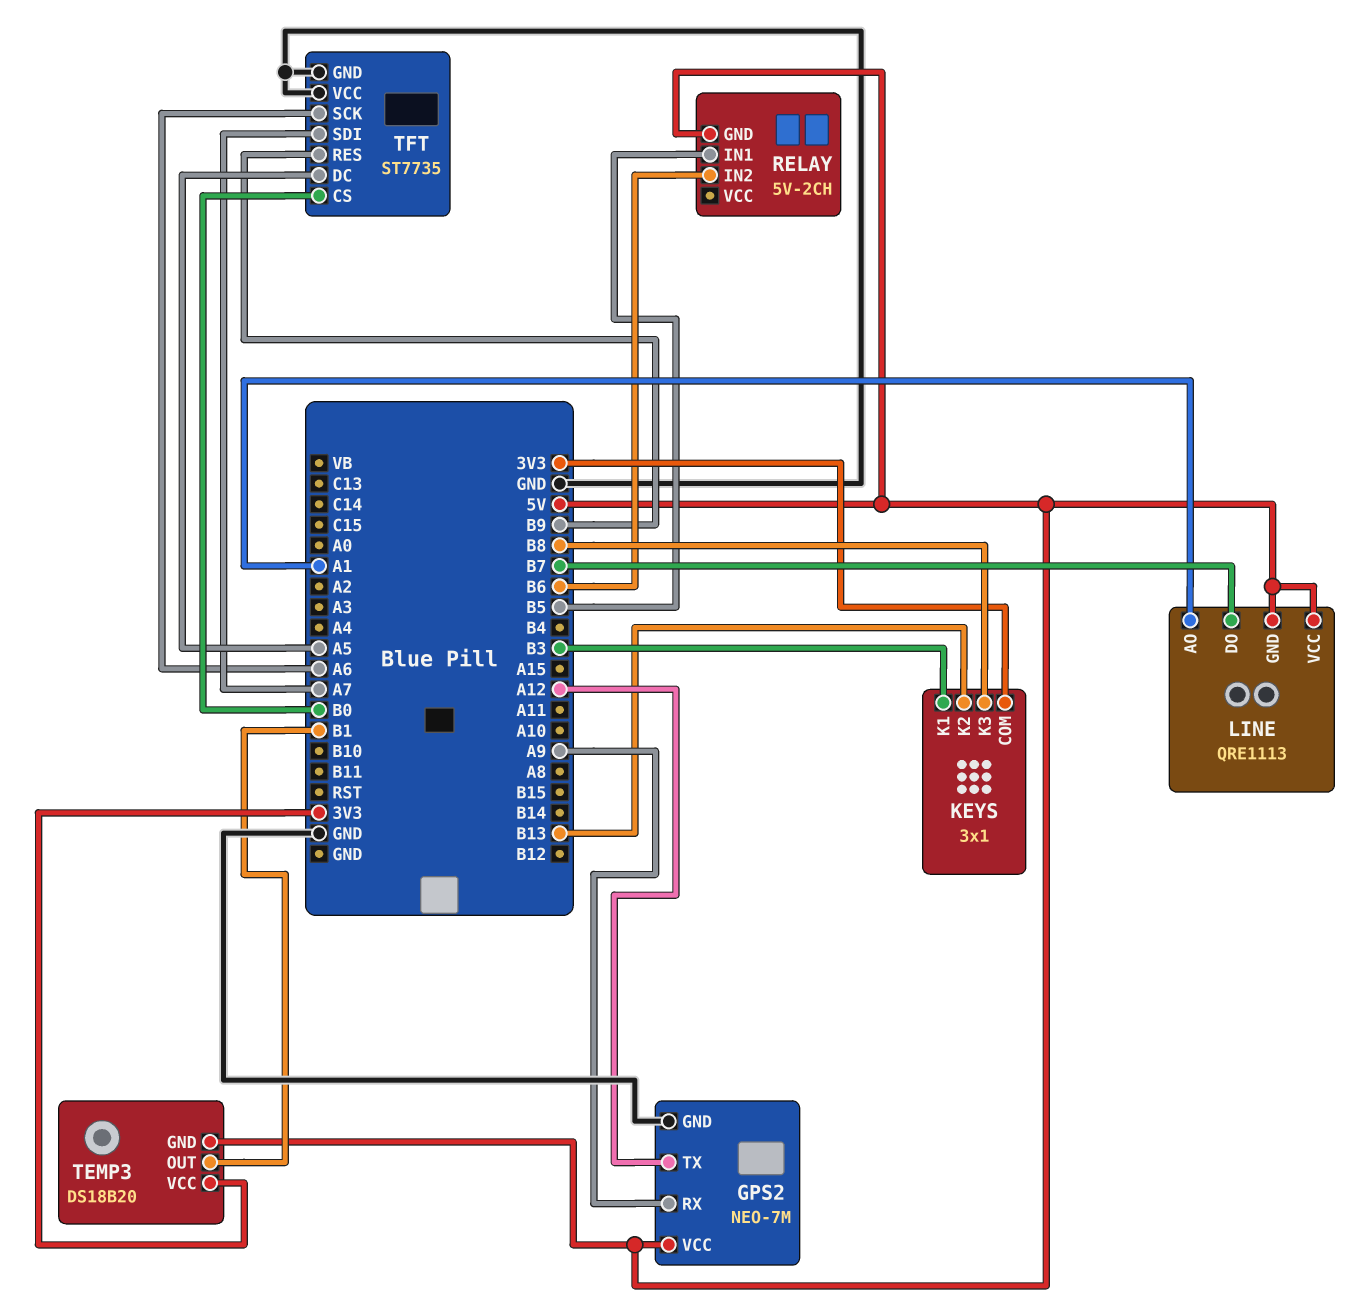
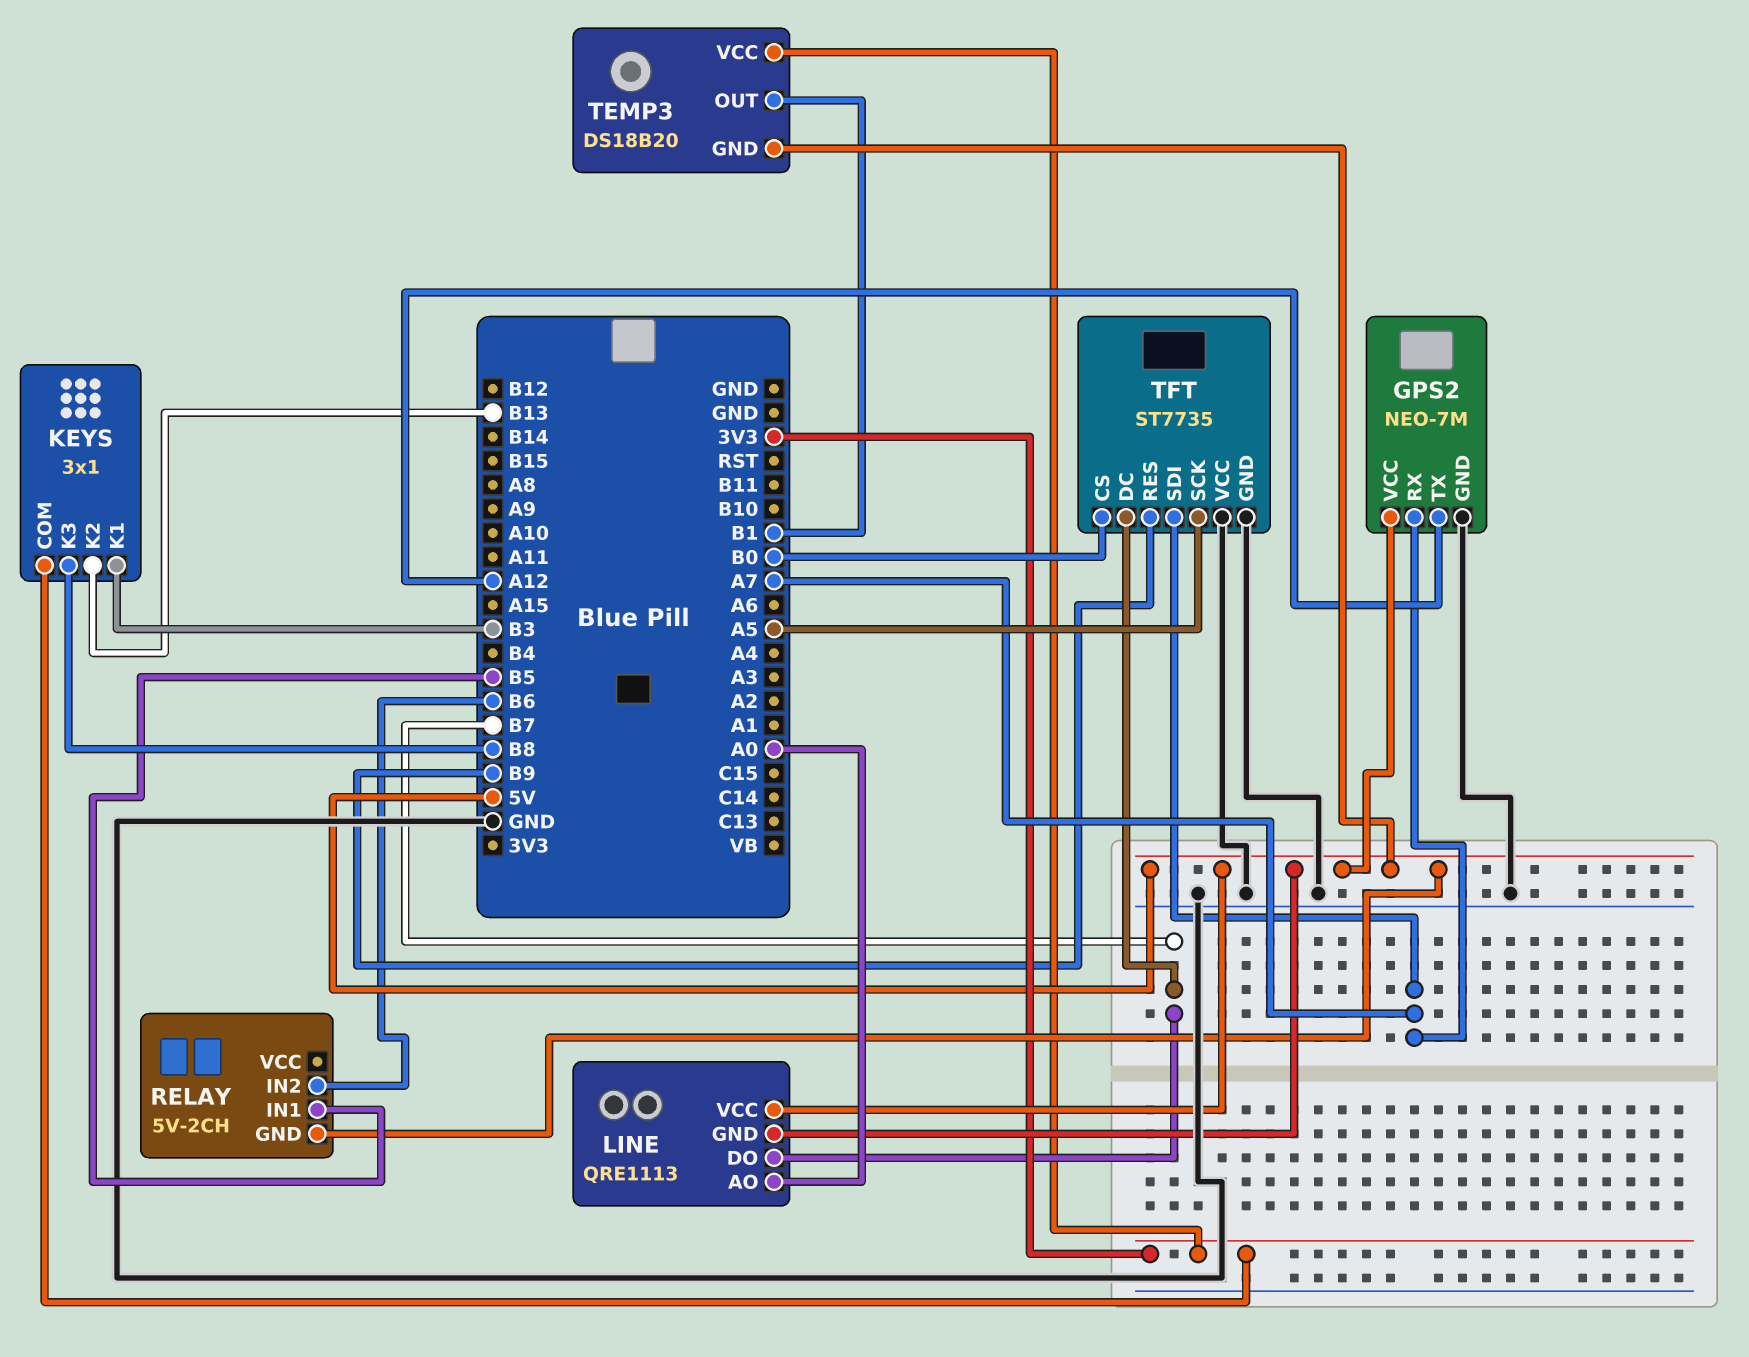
GPS2 pin RX: A9 -> A7
LINE pin AO: A1 -> A0
TFT pin DC: A5 -> B7
TFT pin SCK: A6 -> A5

